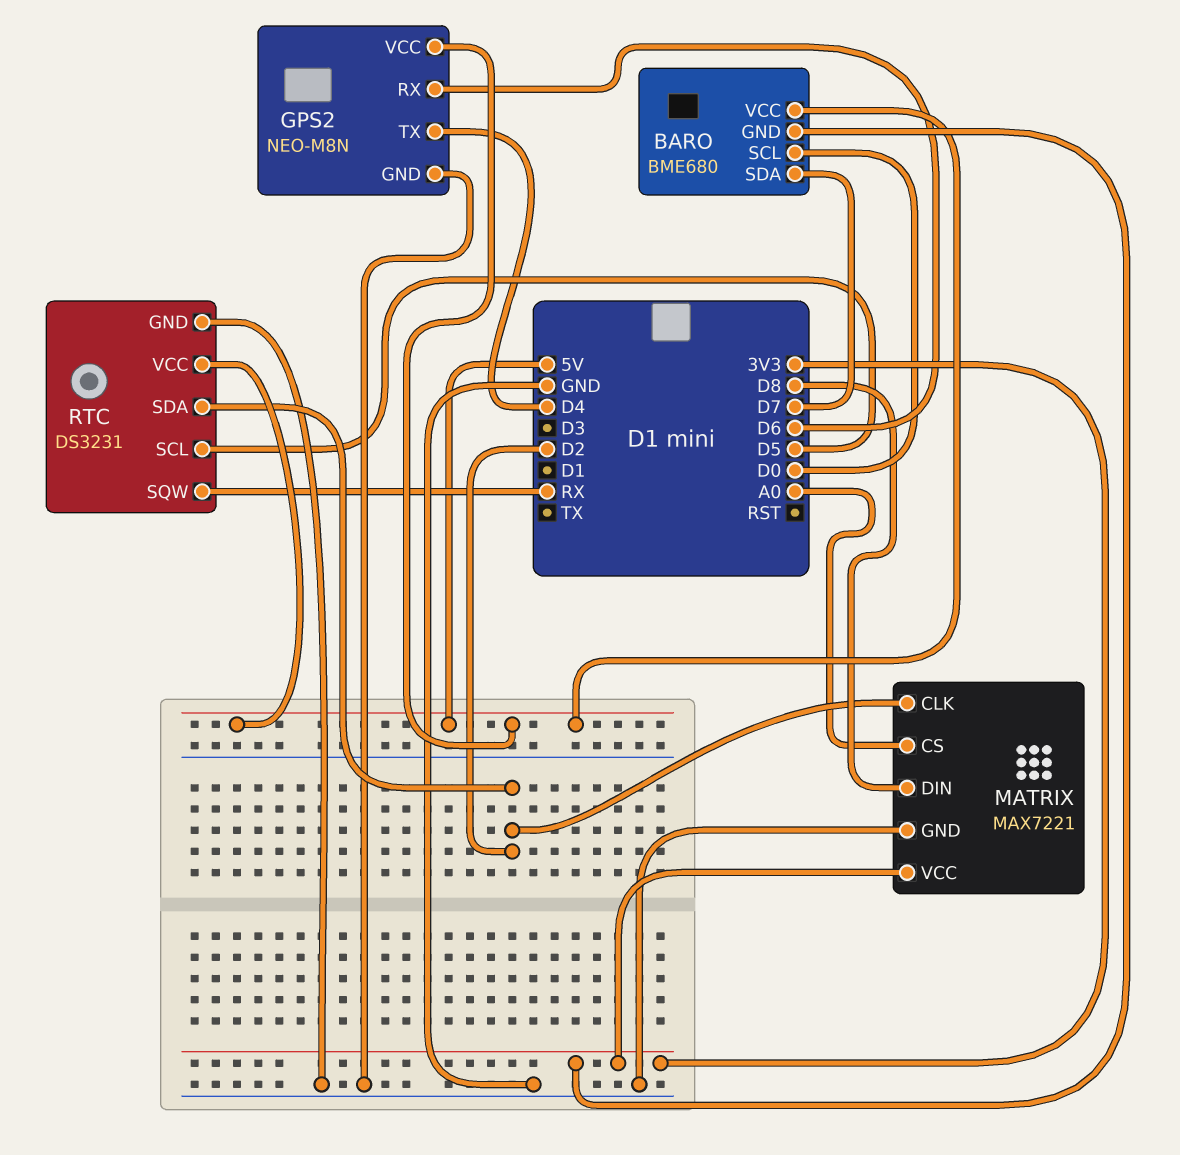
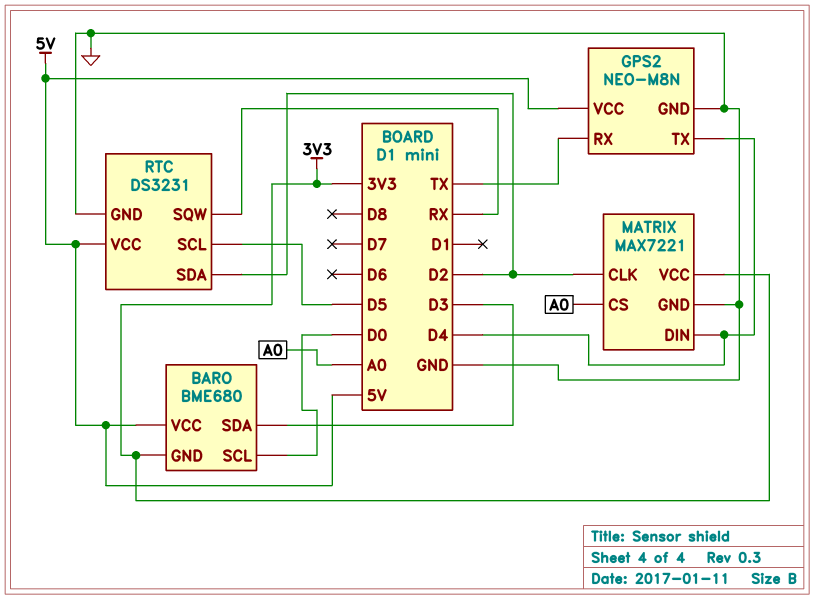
BARO pin SDA: D7 -> D3
GPS2 pin RX: D6 -> TX
MATRIX pin DIN: D8 -> D4

